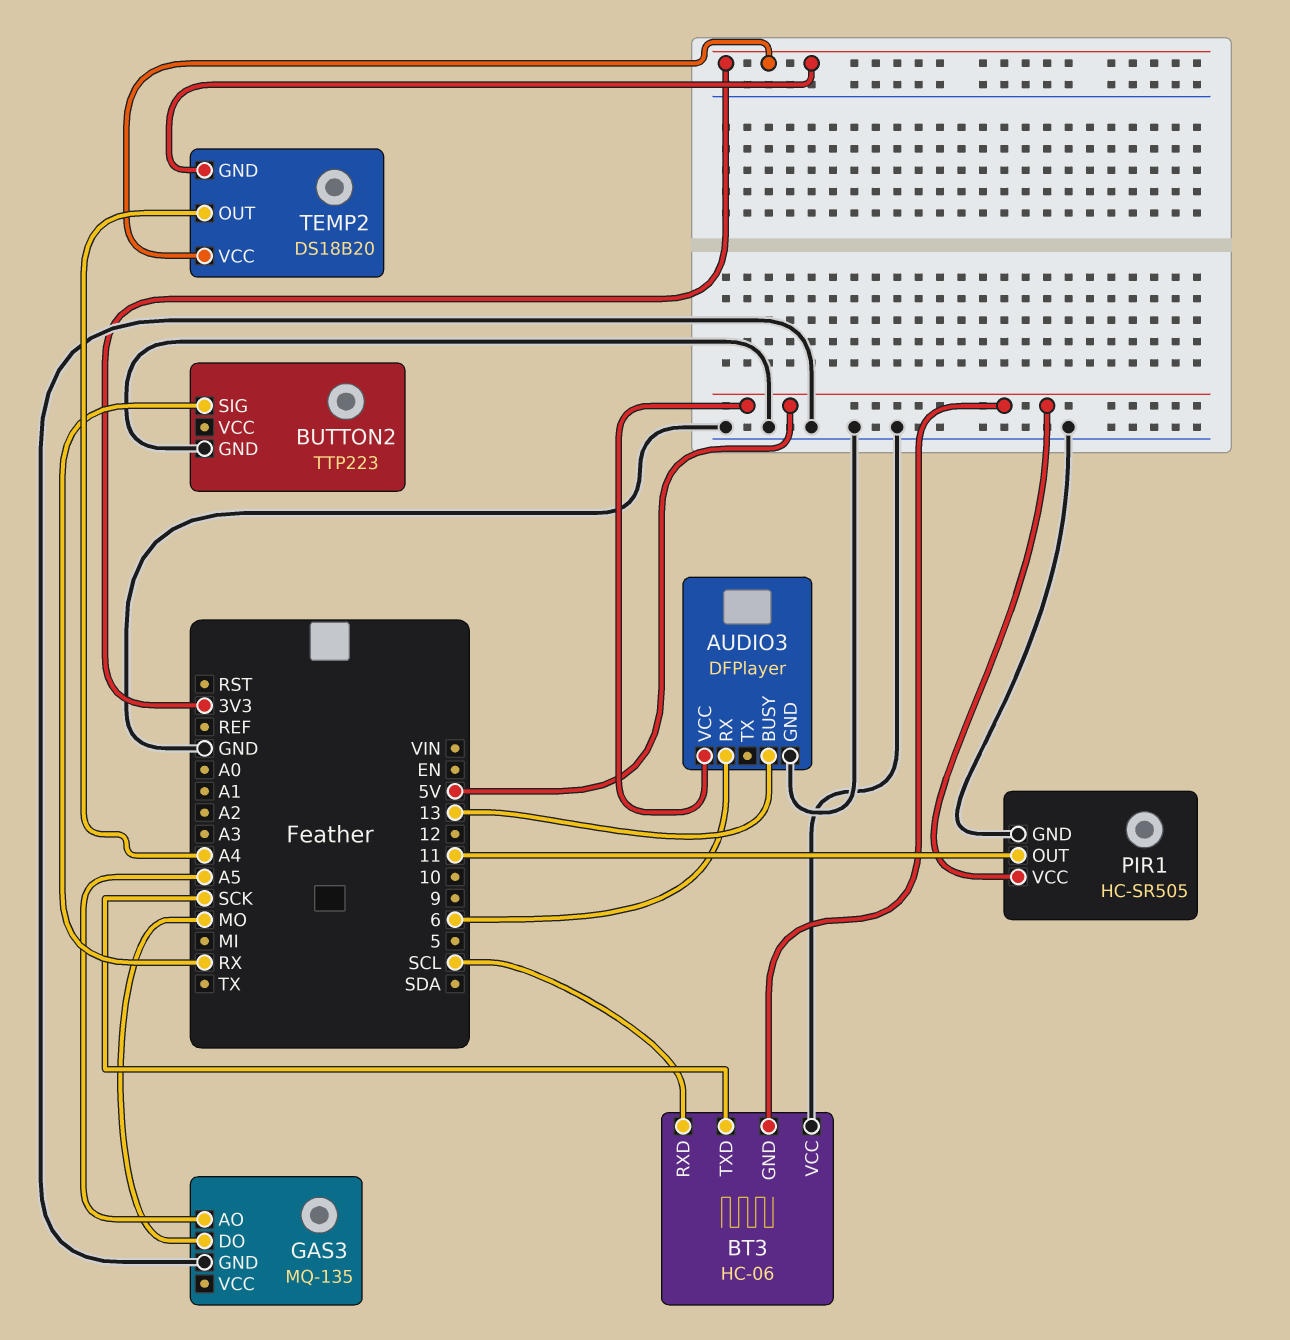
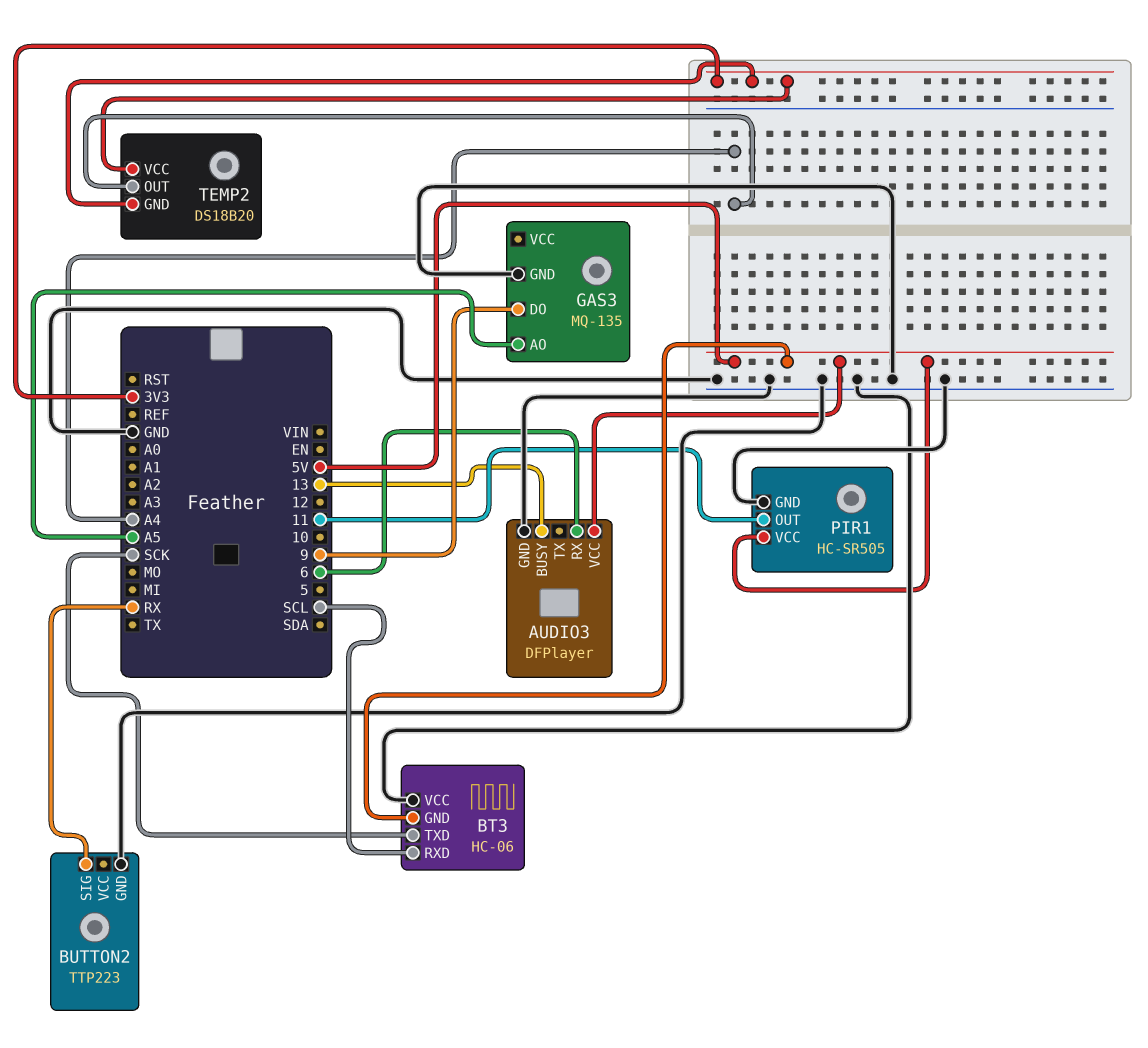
GAS3 pin DO: MO -> 9

